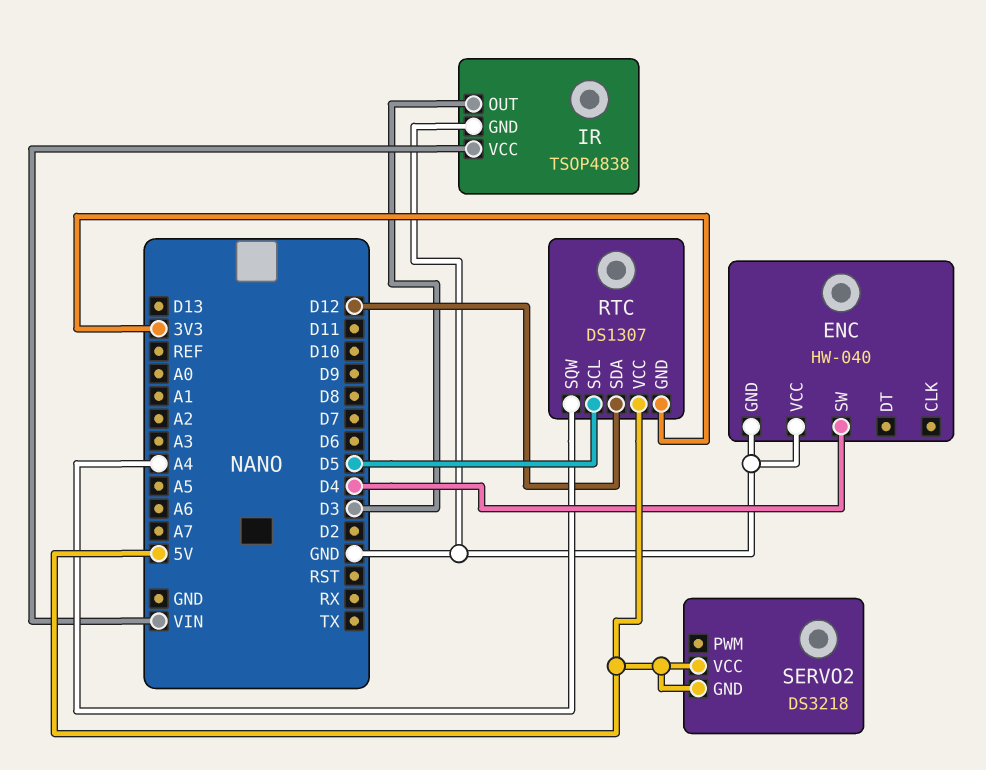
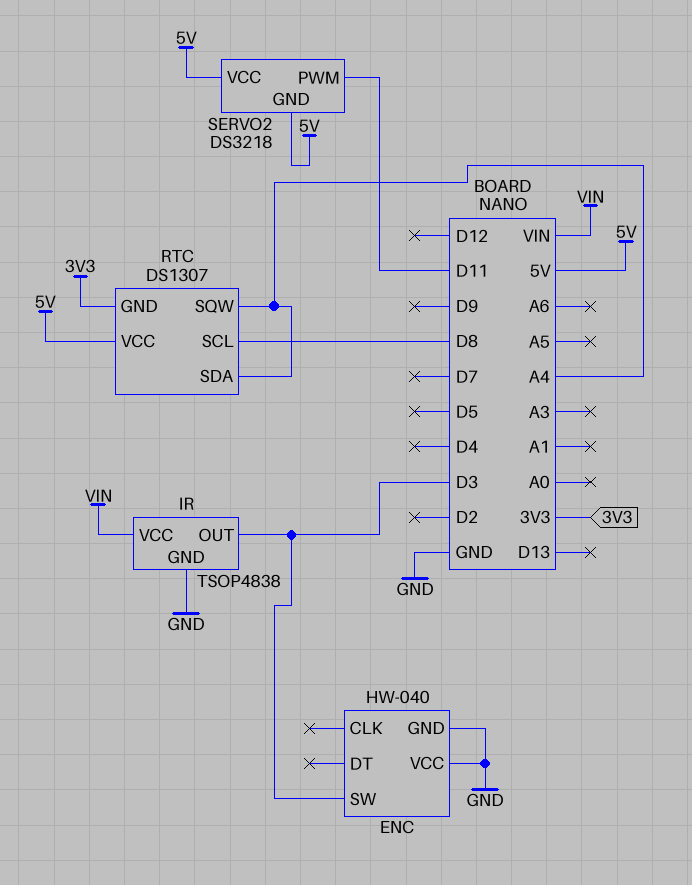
ENC pin SW: D4 -> D3
RTC pin SCL: D5 -> D8
RTC pin SDA: D12 -> A4
SERVO2 pin PWM: none -> D11

